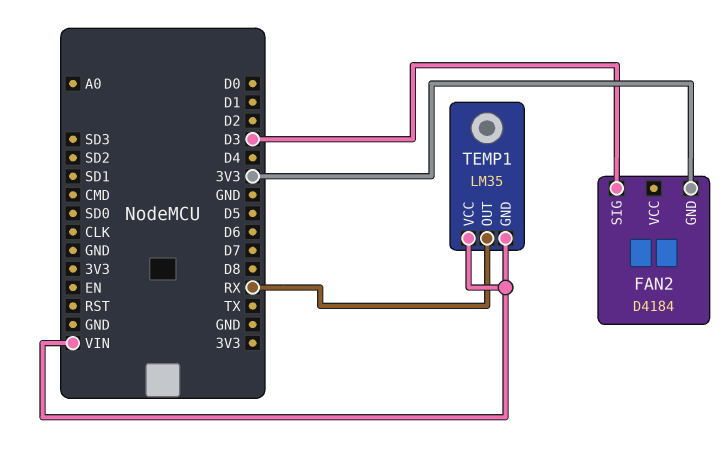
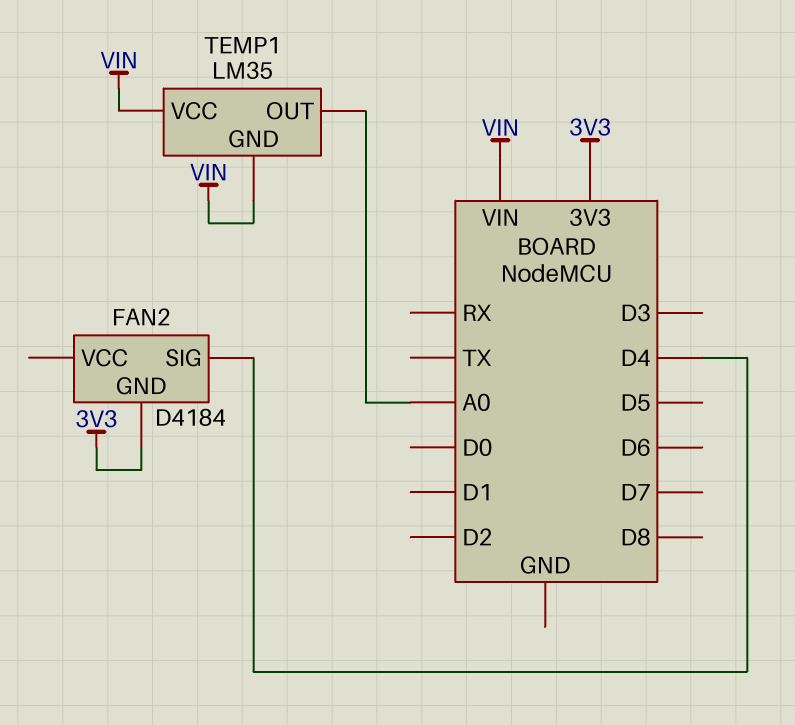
FAN2 pin SIG: D3 -> D4
TEMP1 pin OUT: RX -> A0

